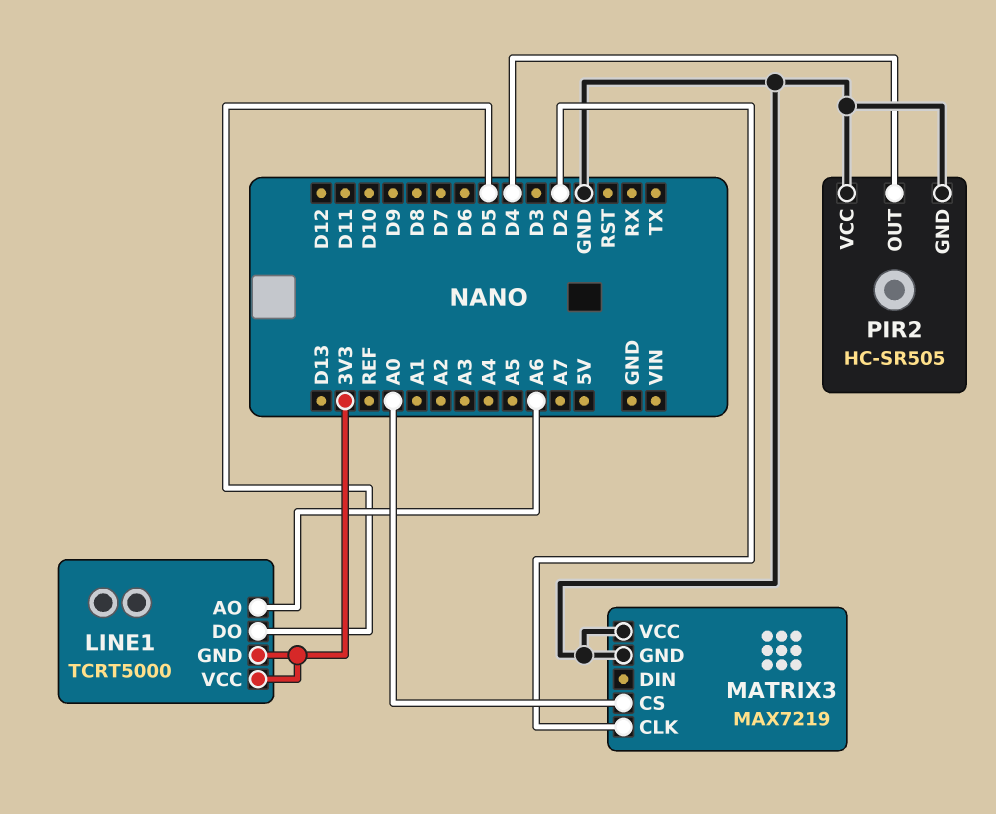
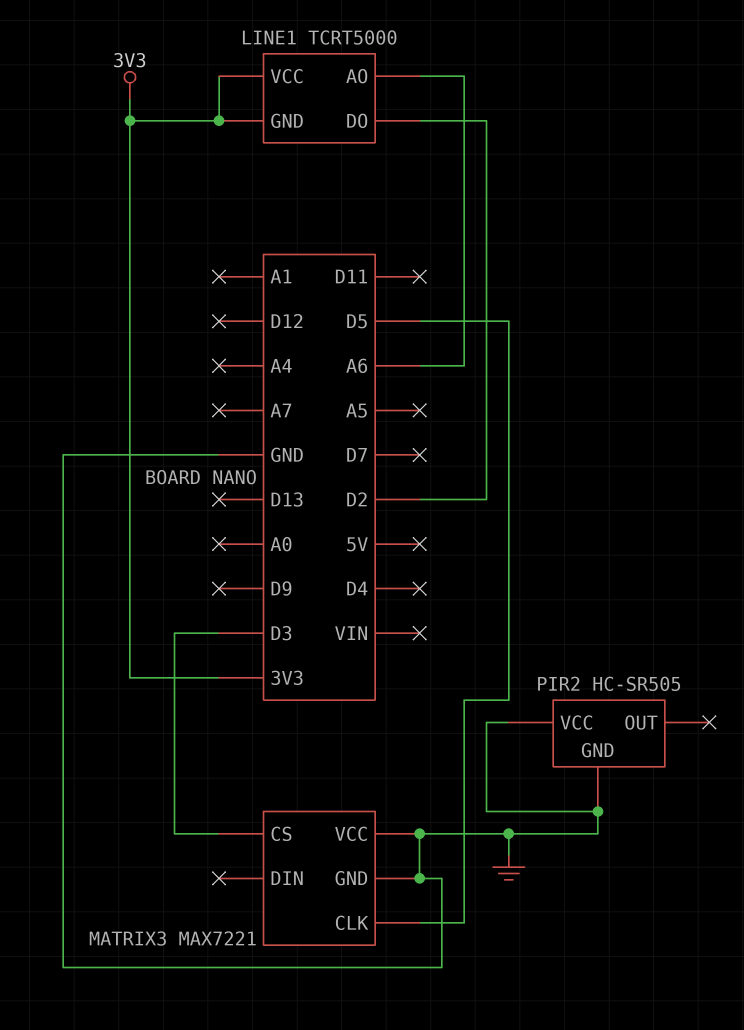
LINE1 pin DO: D5 -> D2
MATRIX3: MAX7219 -> MAX7221
MATRIX3 pin CLK: D2 -> D5
MATRIX3 pin CS: A0 -> D3
PIR2 pin OUT: D4 -> none

